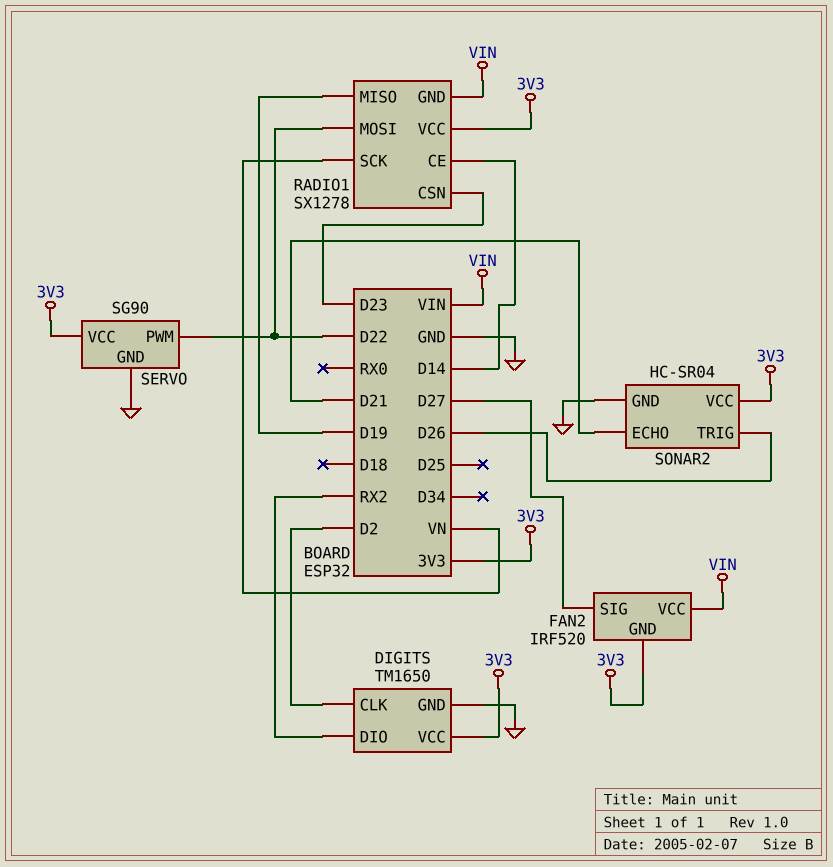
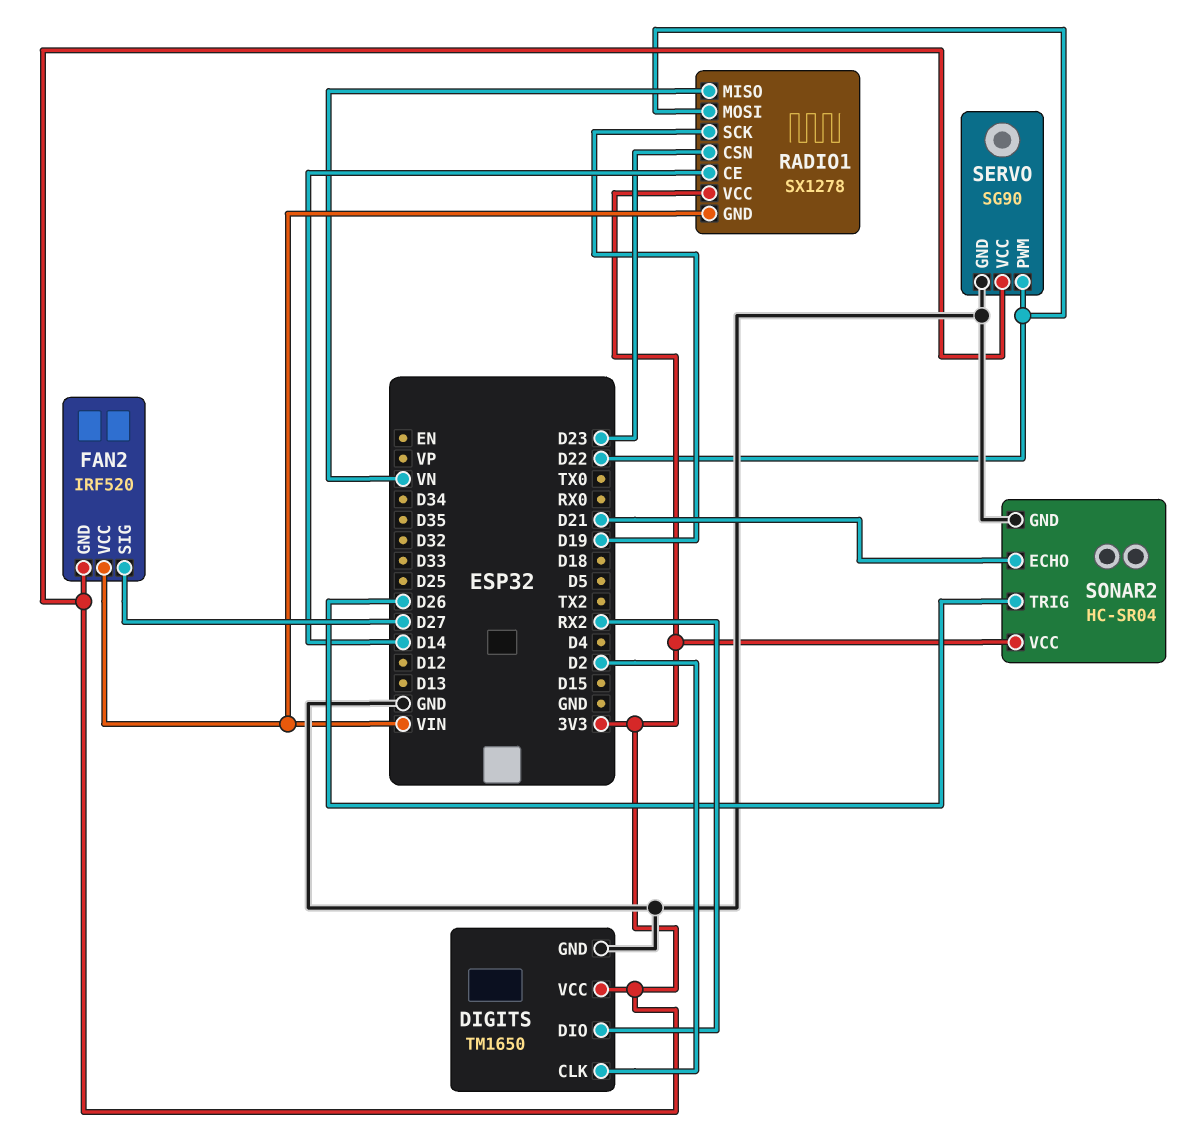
RADIO1 pin MISO: D19 -> VN
RADIO1 pin SCK: VN -> D19

